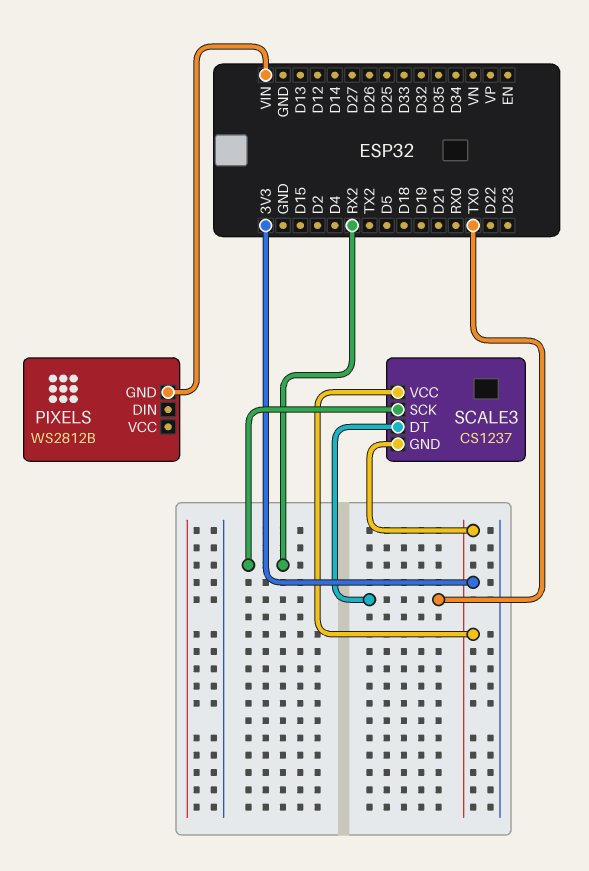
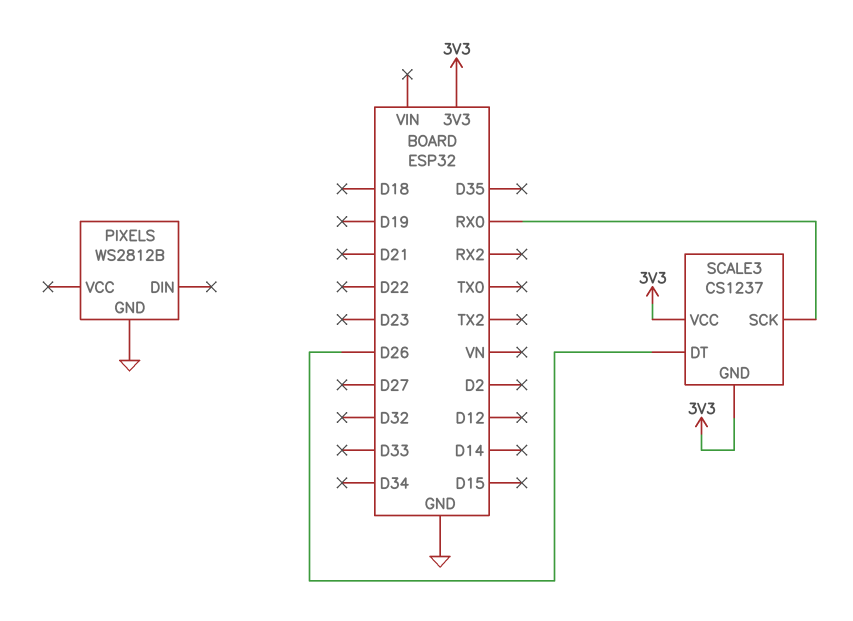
PIXELS pin GND: VIN -> GND
SCALE3 pin DT: TX0 -> D26
SCALE3 pin SCK: RX2 -> RX0

